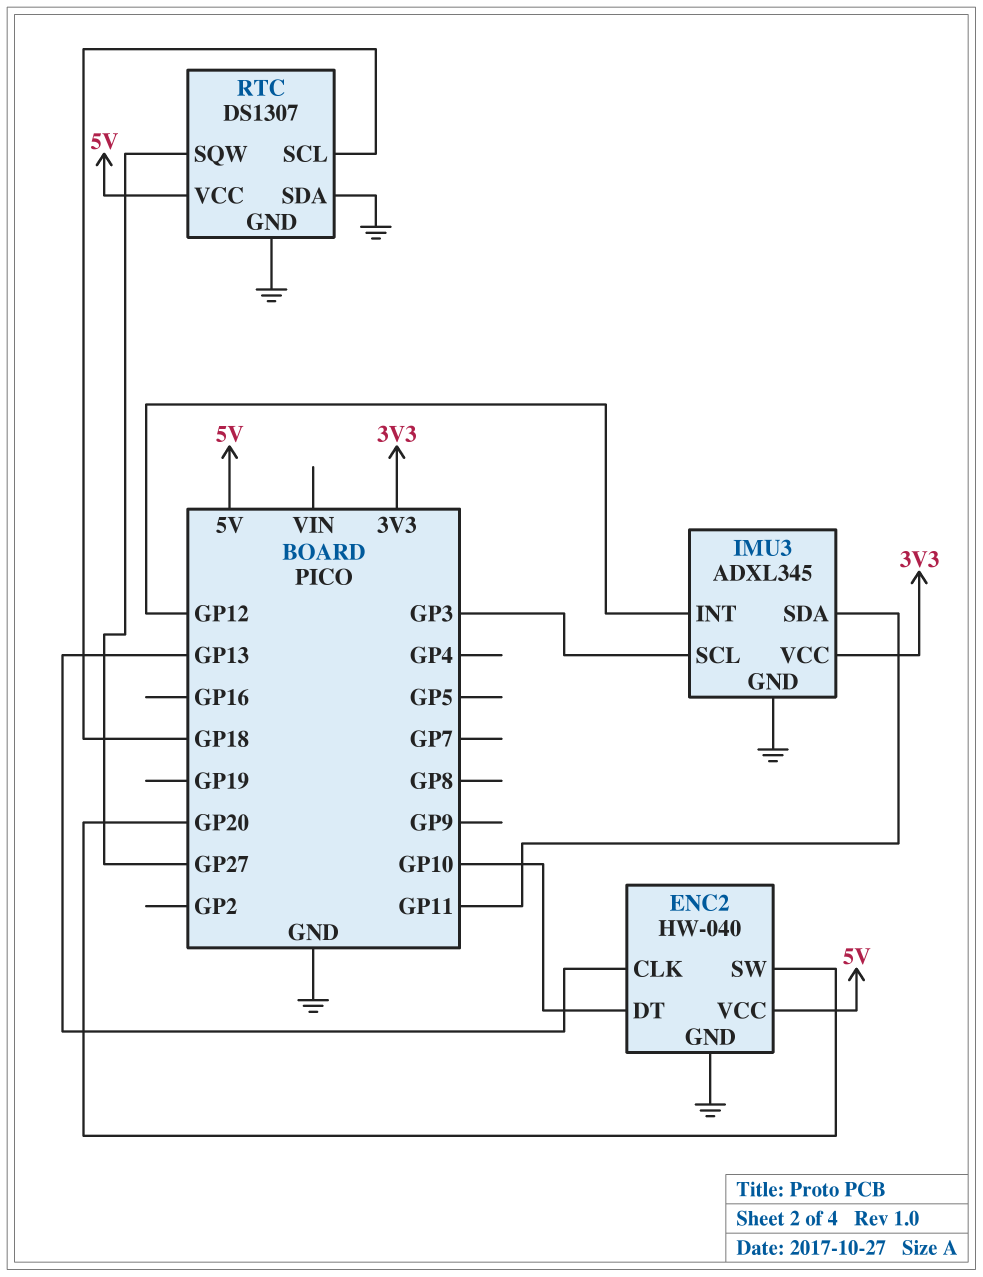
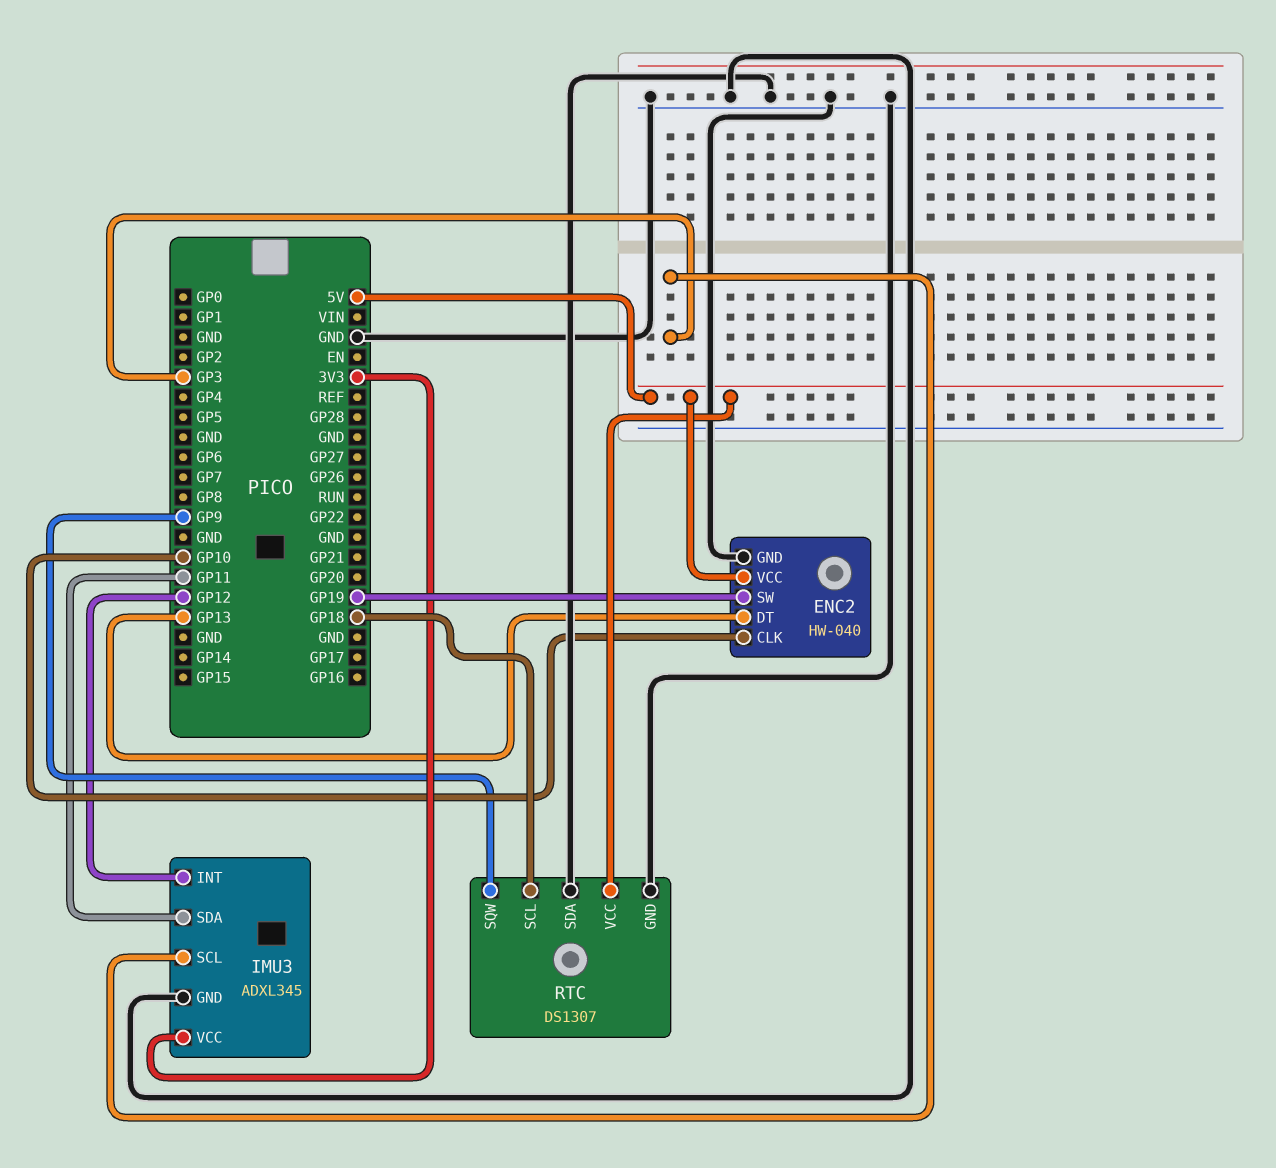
ENC2 pin CLK: GP13 -> GP10
ENC2 pin DT: GP10 -> GP13
ENC2 pin SW: GP20 -> GP19
RTC pin SQW: GP27 -> GP9

